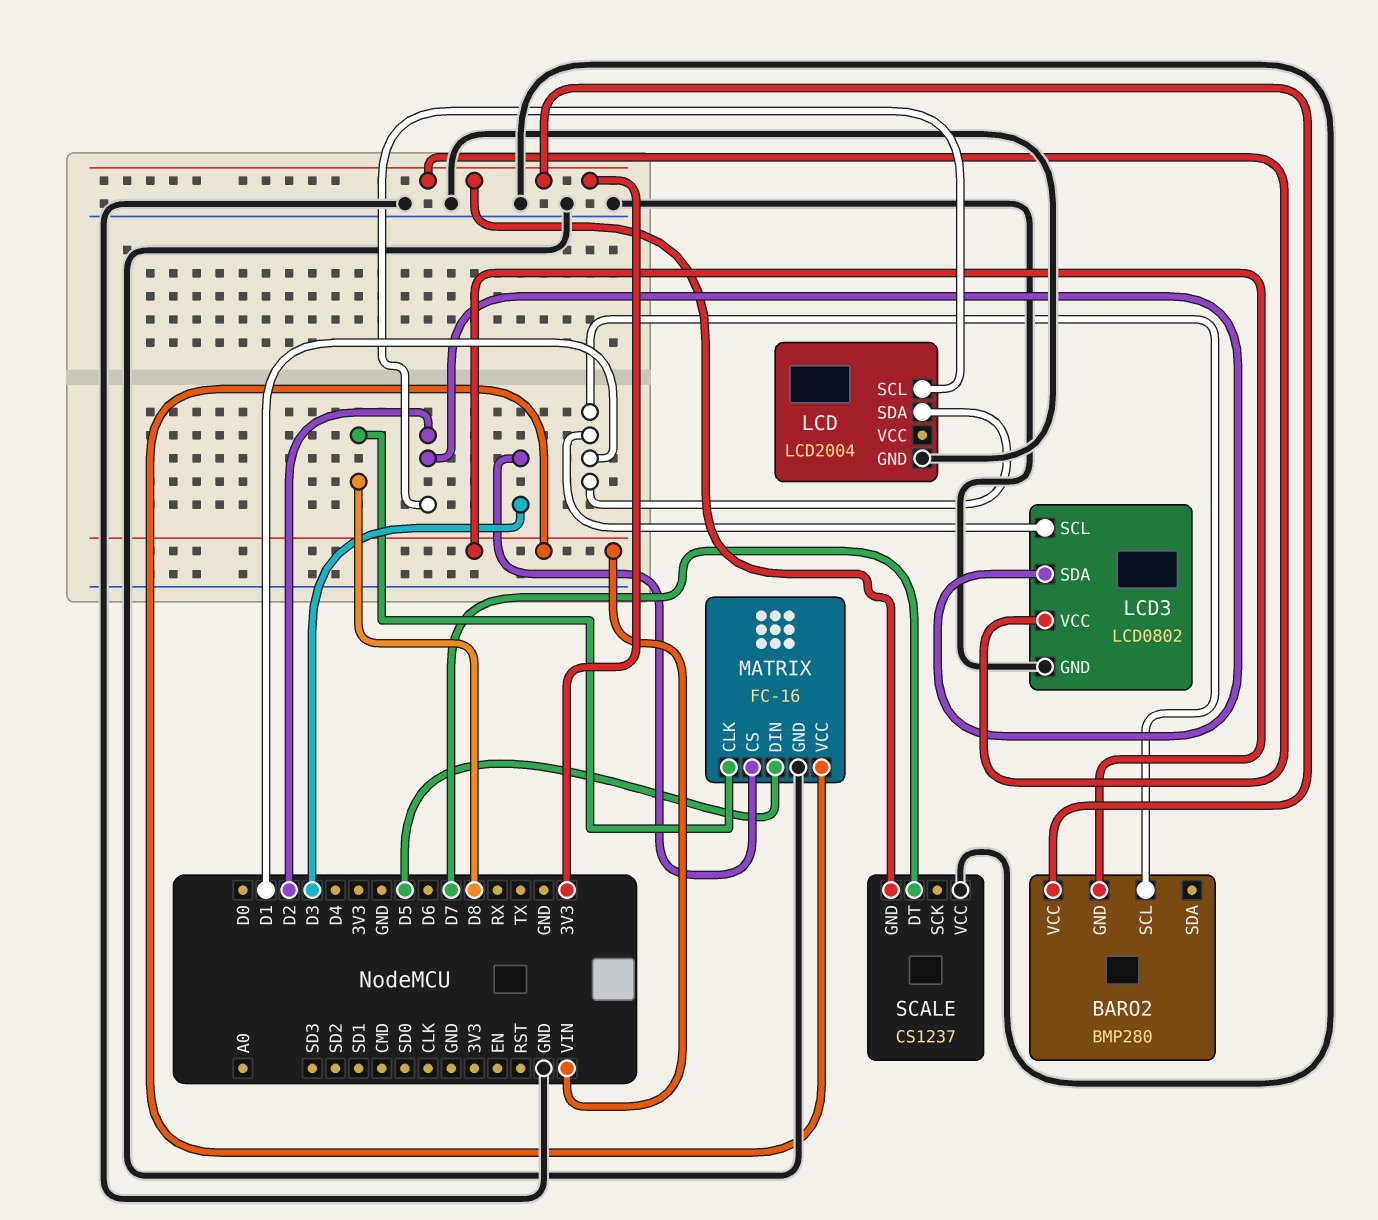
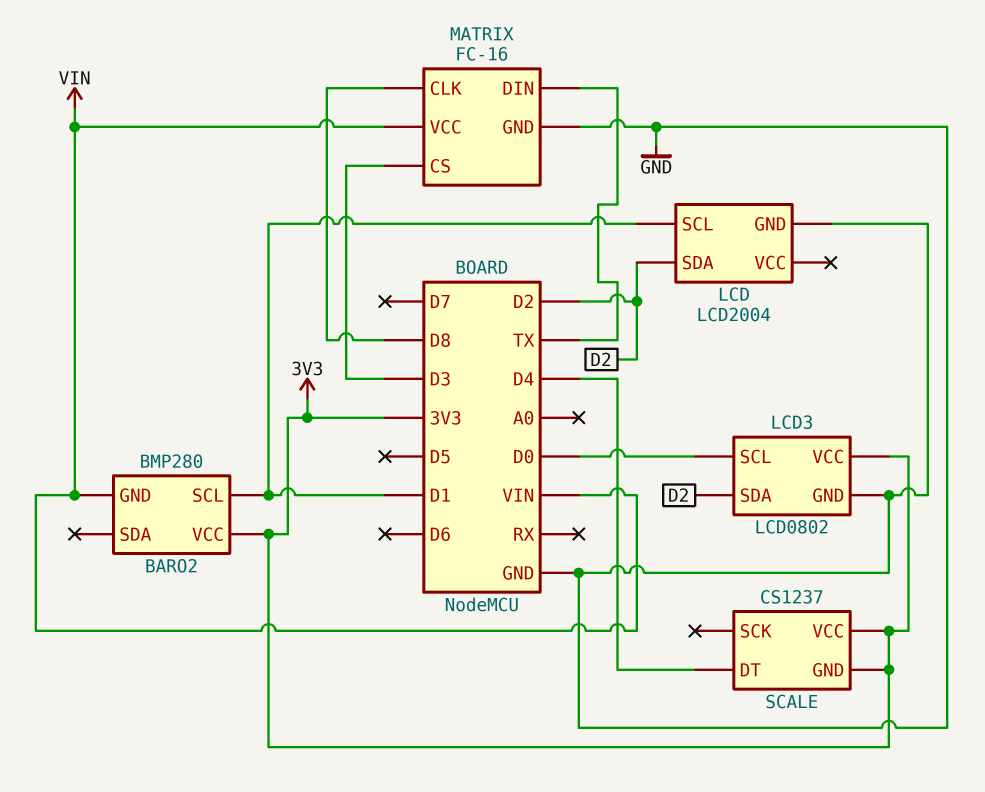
LCD pin SCL: D2 -> D1
LCD pin SDA: D1 -> D2
LCD3 pin SCL: D1 -> D0
MATRIX pin DIN: D5 -> TX
SCALE pin DT: D7 -> D4
SCALE pin VCC: GND -> 3V3

